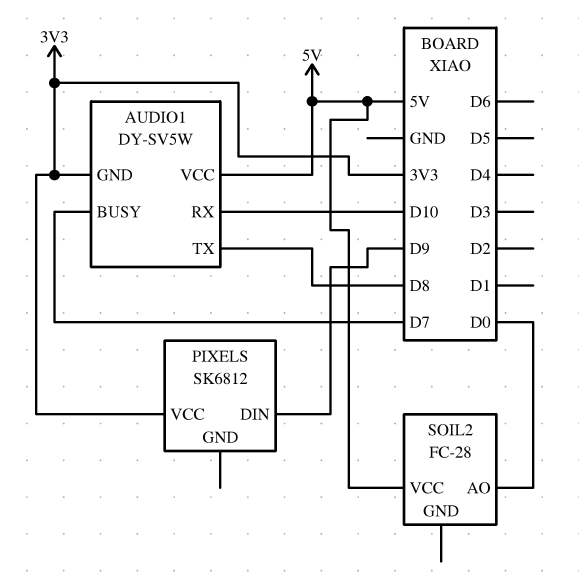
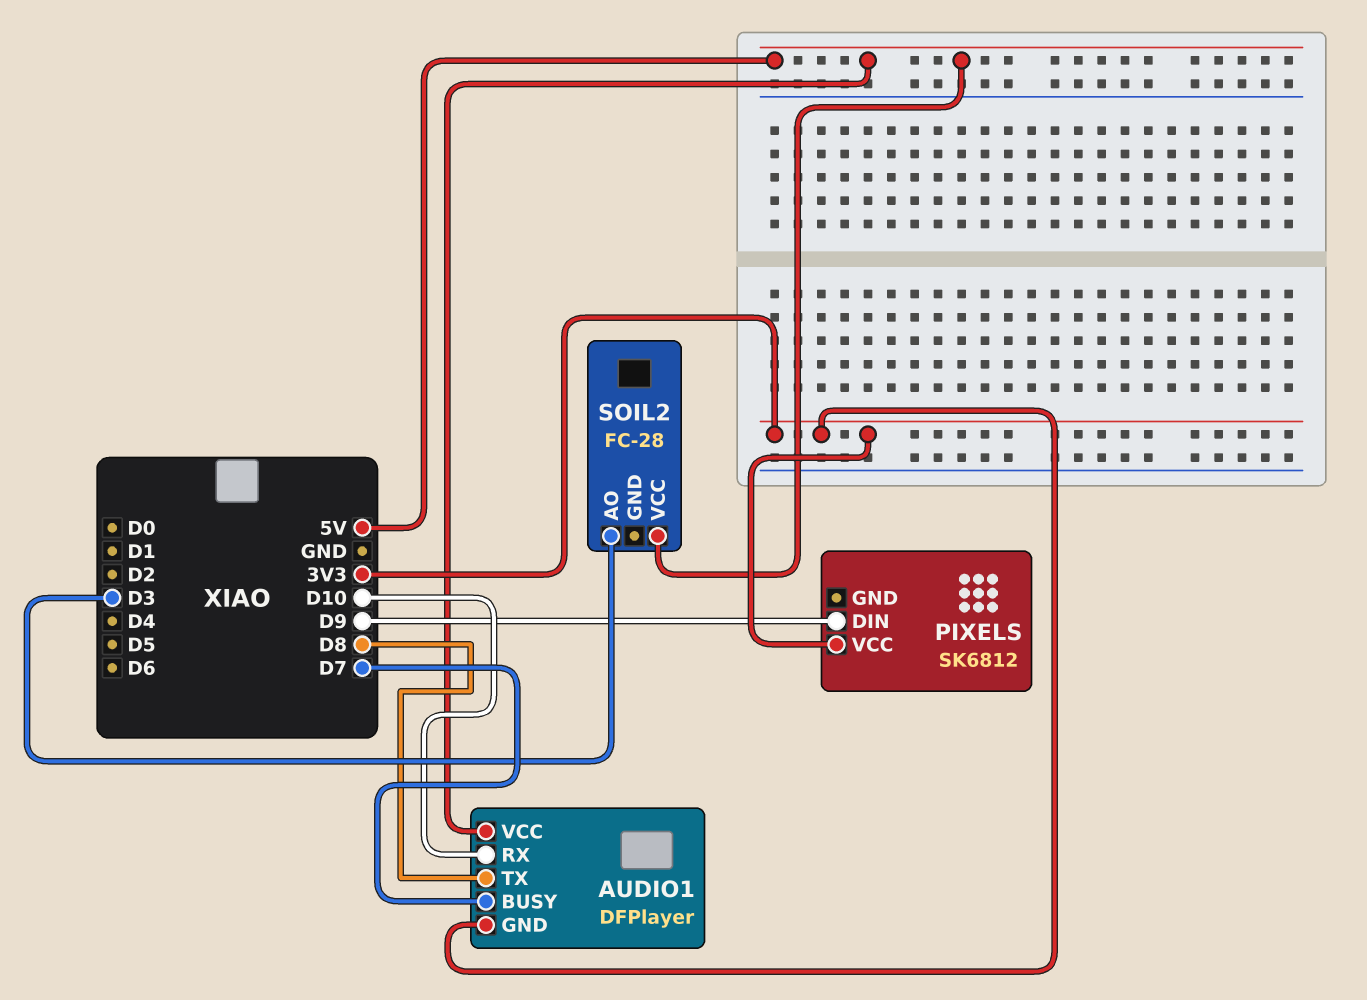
AUDIO1: DY-SV5W -> DFPlayer
SOIL2 pin AO: D0 -> D3

